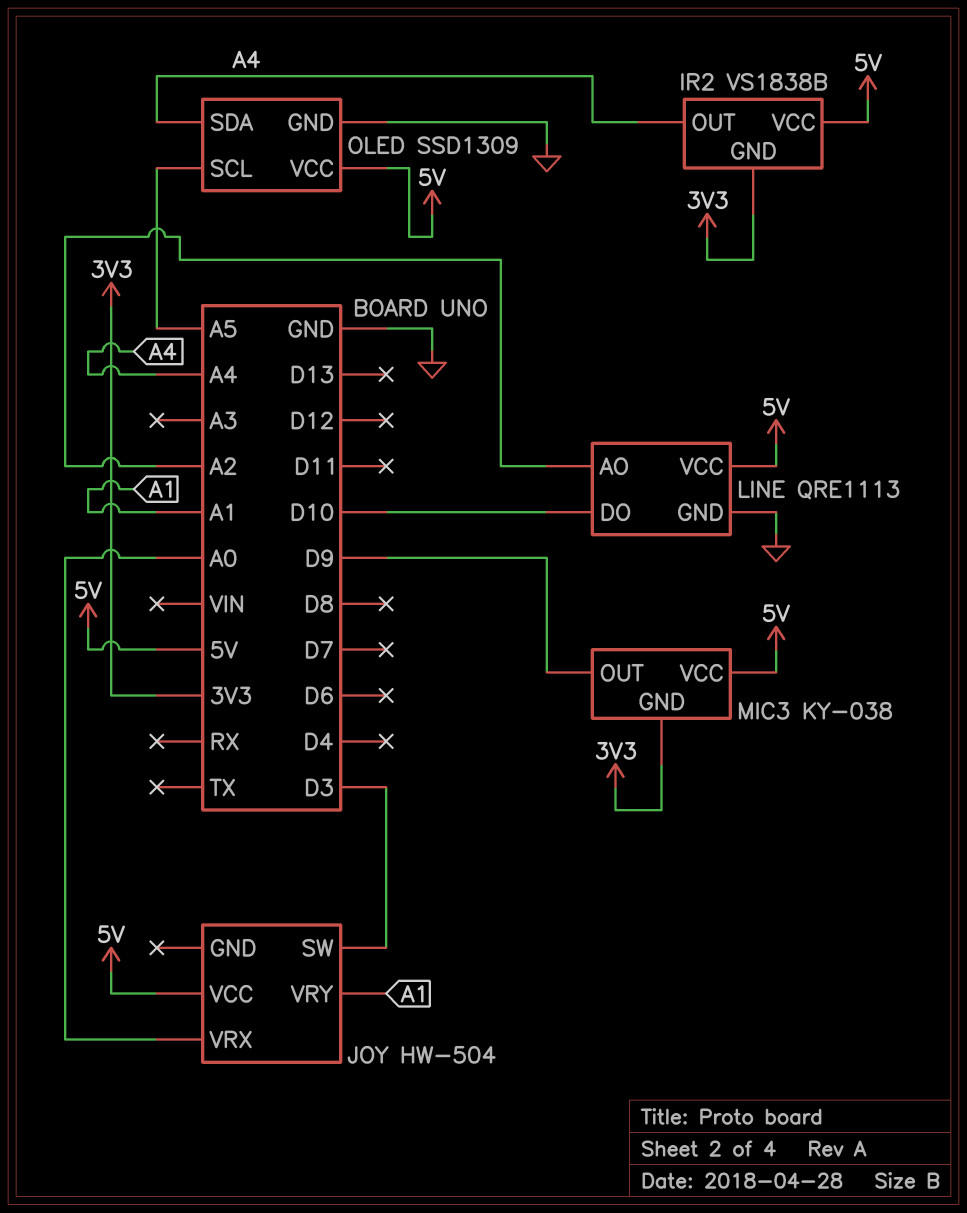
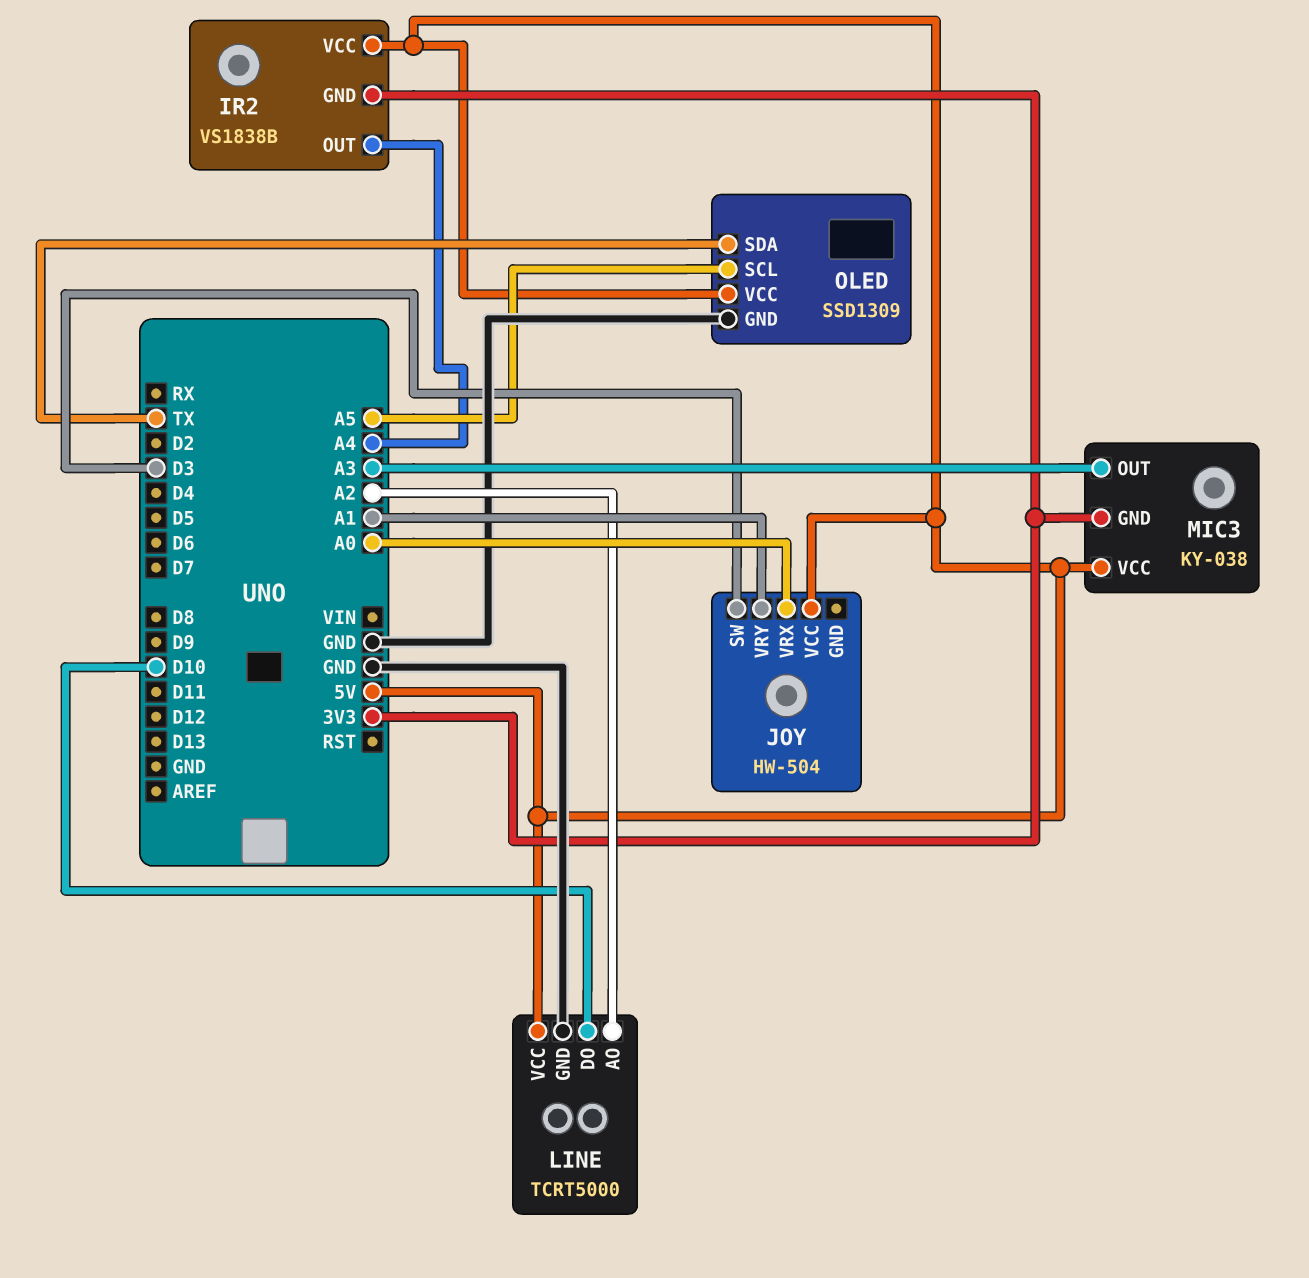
LINE: QRE1113 -> TCRT5000
MIC3 pin OUT: D9 -> A3
OLED pin SDA: A4 -> TX

